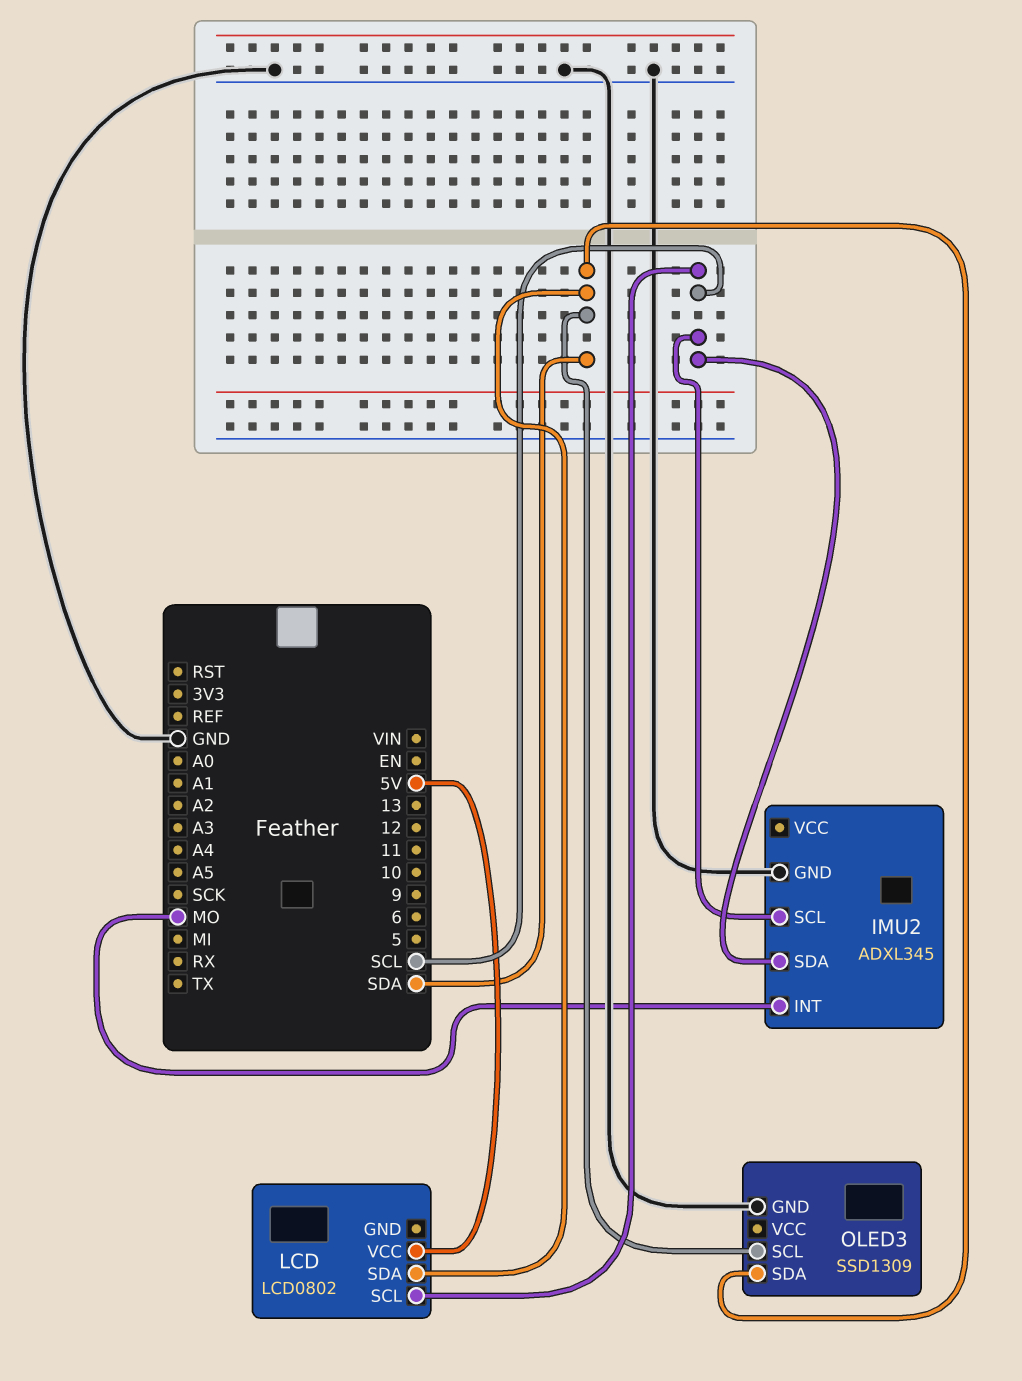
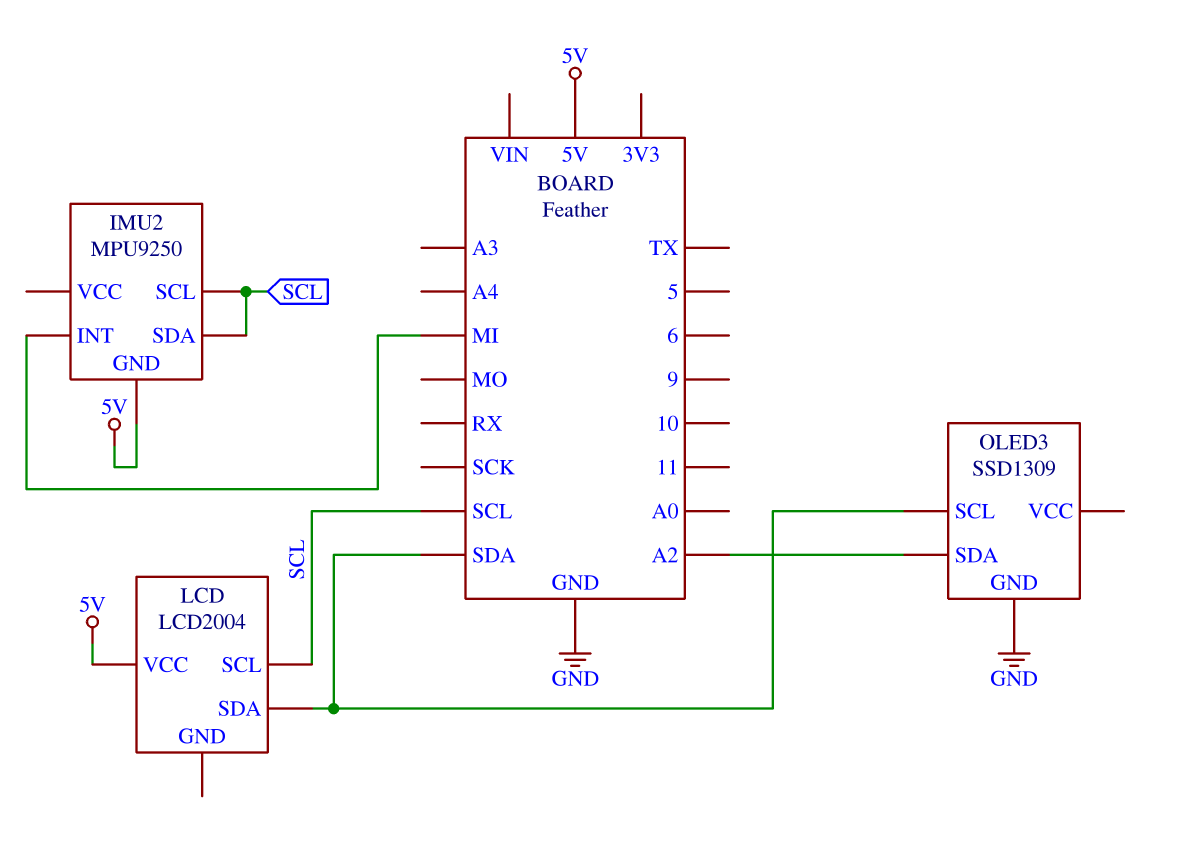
IMU2: ADXL345 -> MPU9250
IMU2 pin GND: GND -> 5V
IMU2 pin INT: MO -> MI
LCD: LCD0802 -> LCD2004
OLED3 pin SDA: SDA -> A2

